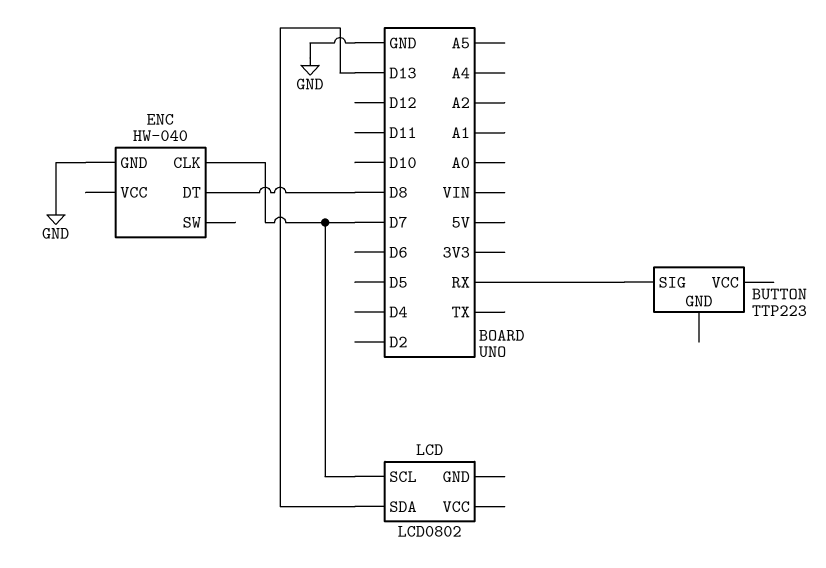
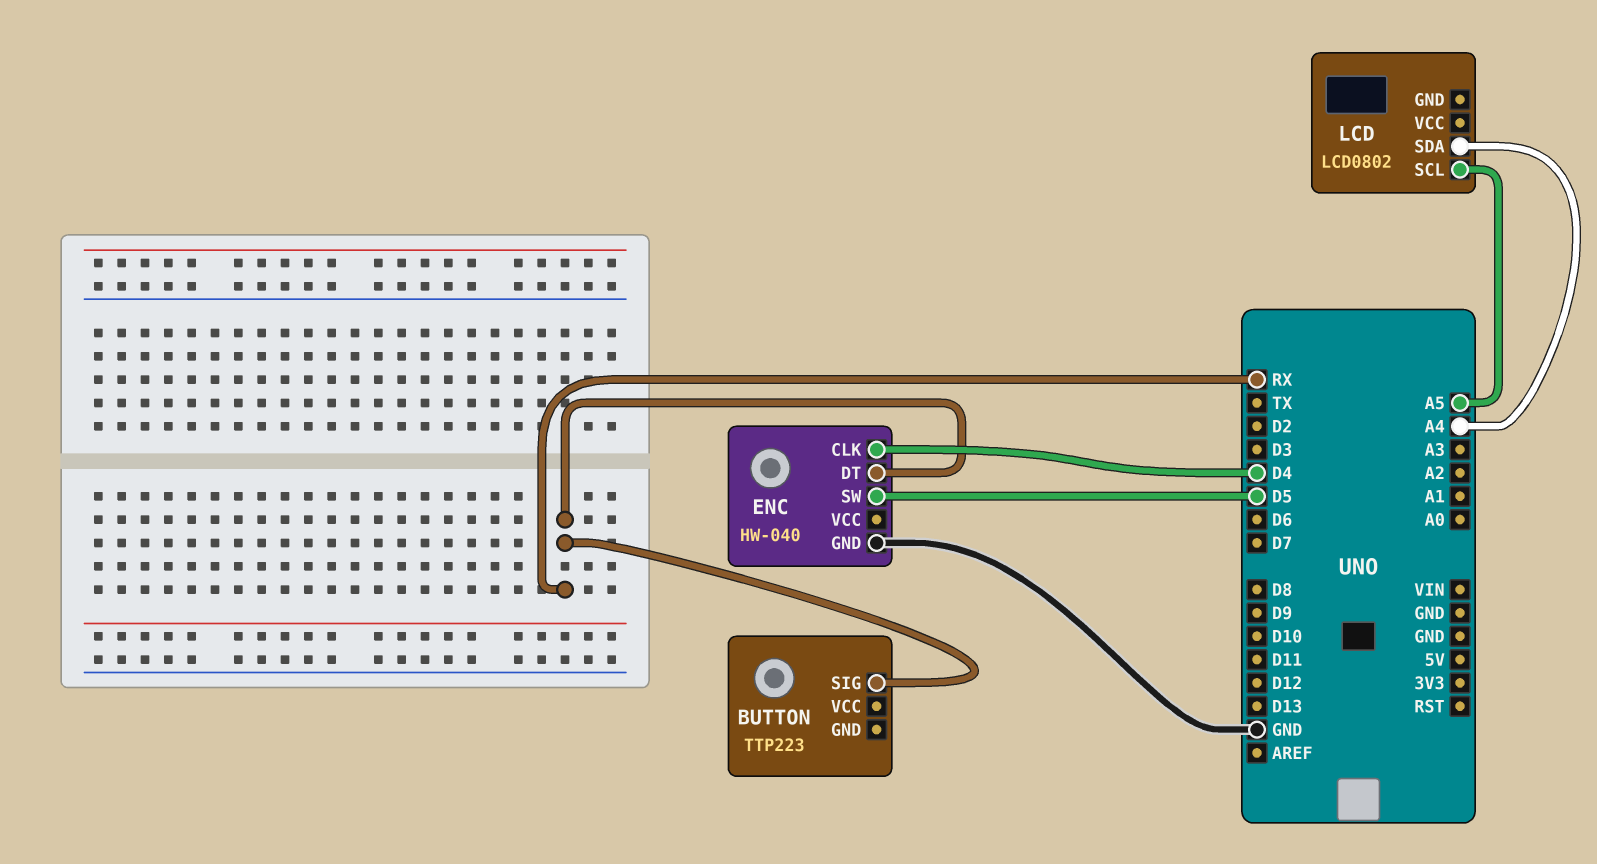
ENC pin CLK: D7 -> D4
ENC pin DT: D8 -> RX
ENC pin SW: none -> D5
LCD pin SCL: D7 -> A5
LCD pin SDA: D13 -> A4

